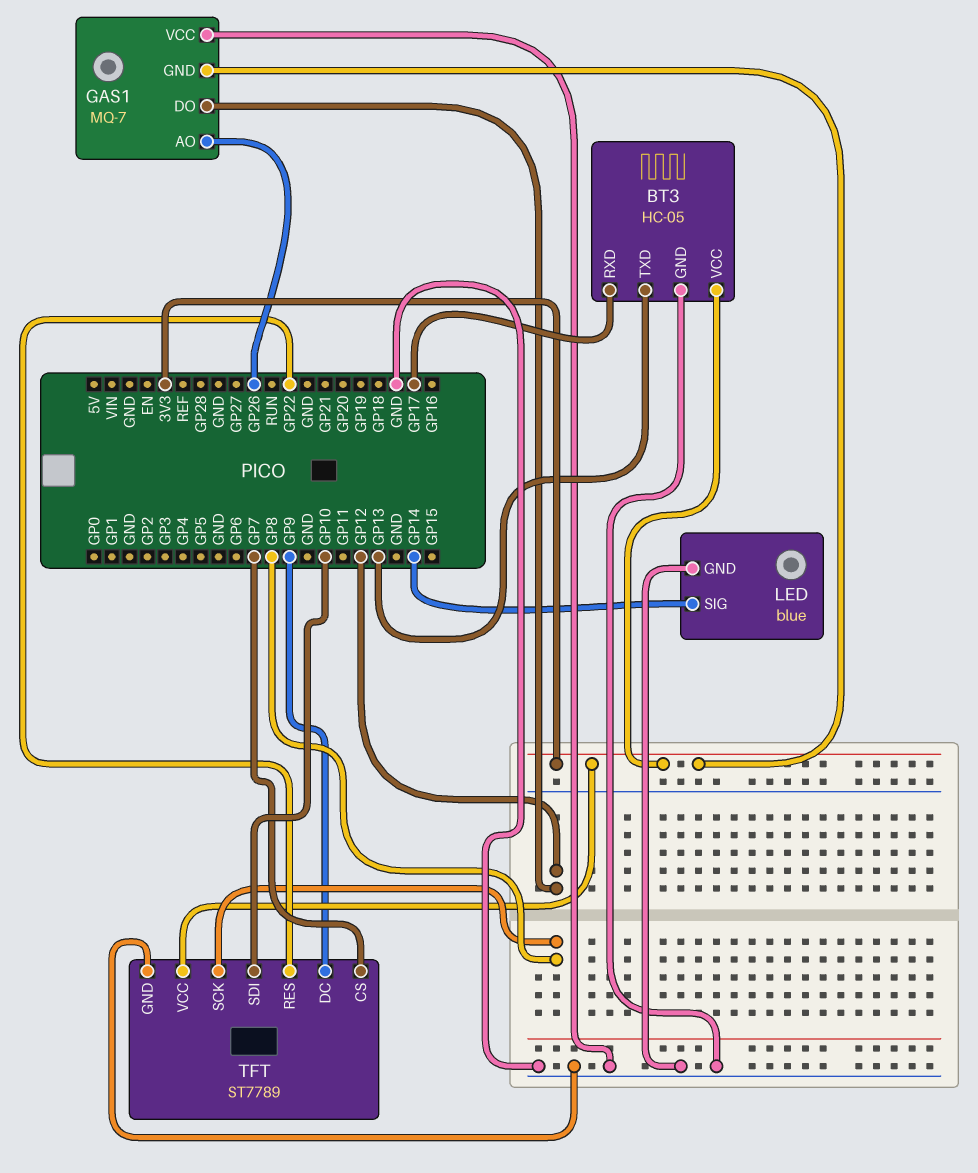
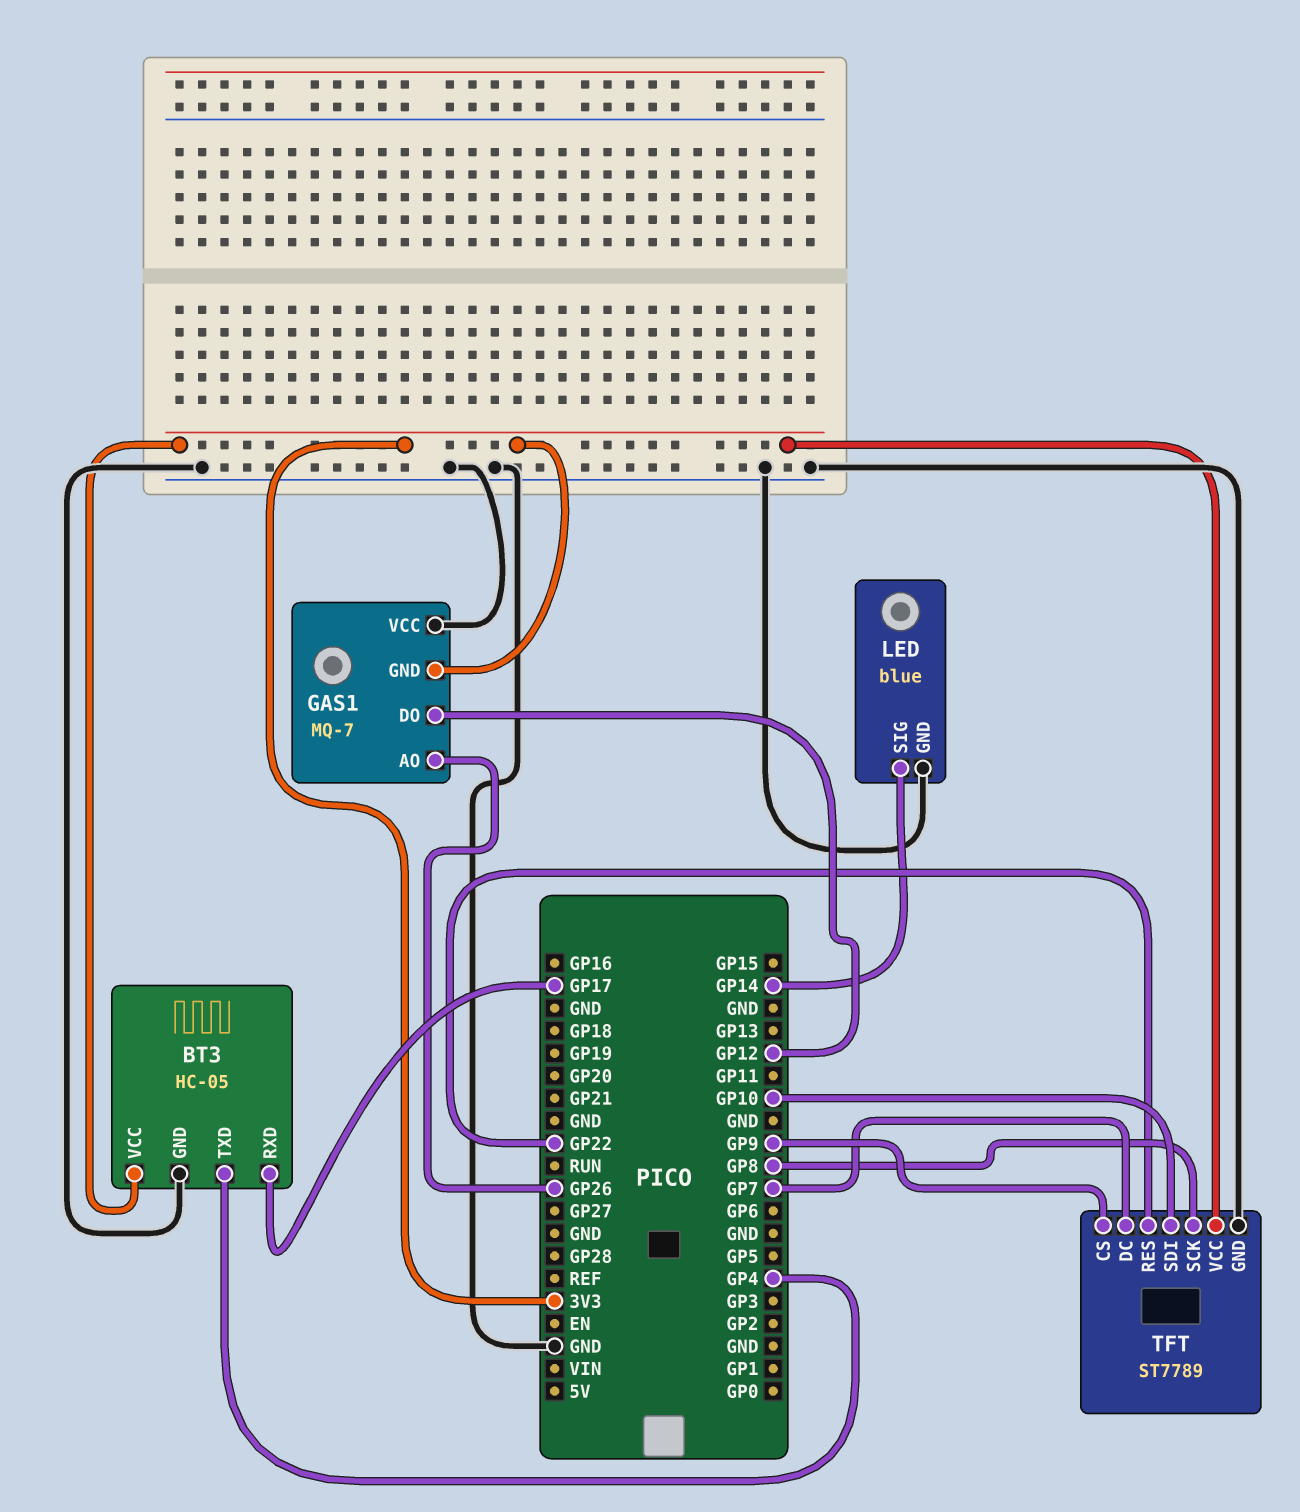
BT3 pin TXD: GP13 -> GP4
TFT pin CS: GP7 -> GP9
TFT pin DC: GP9 -> GP7

